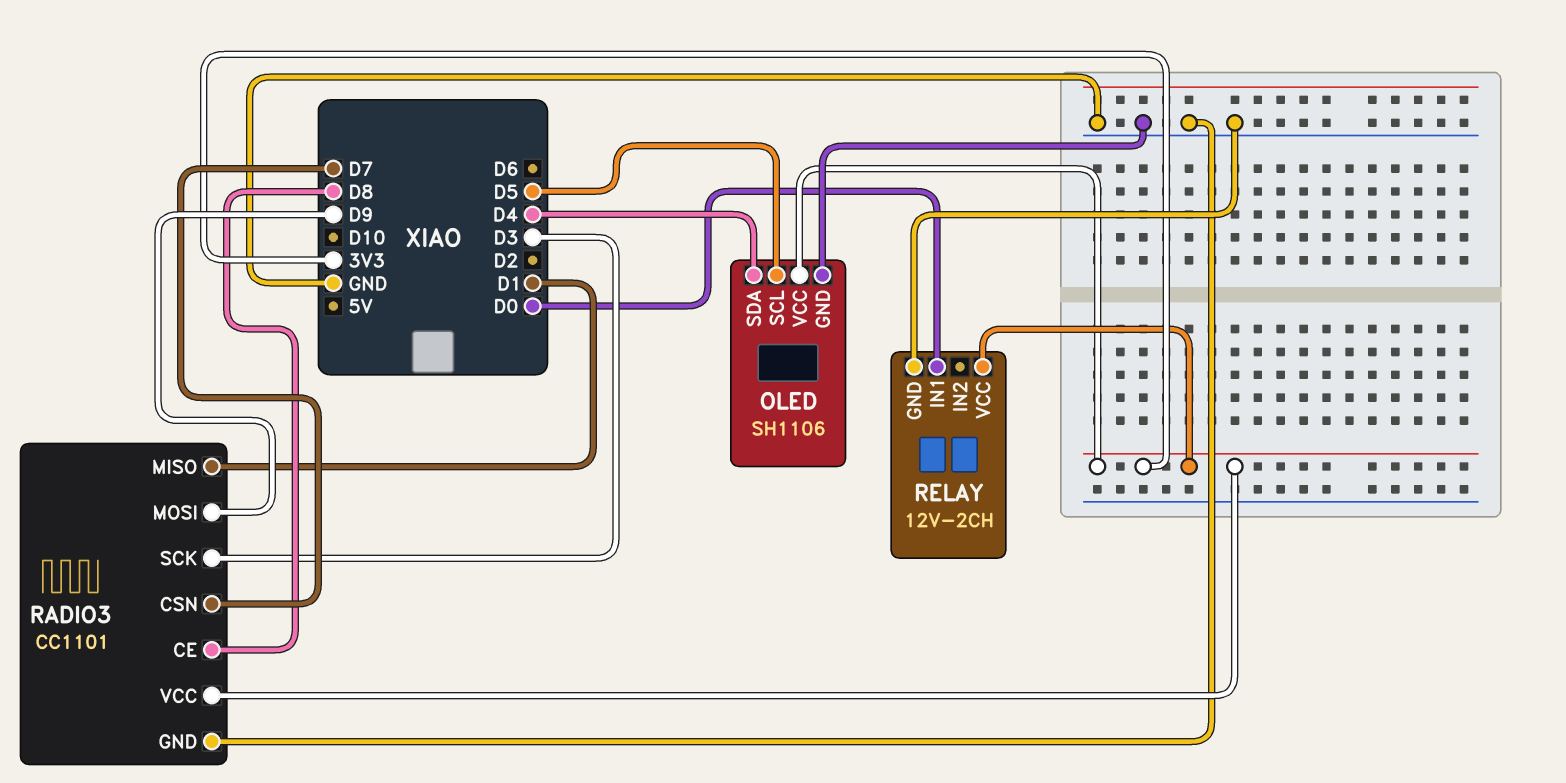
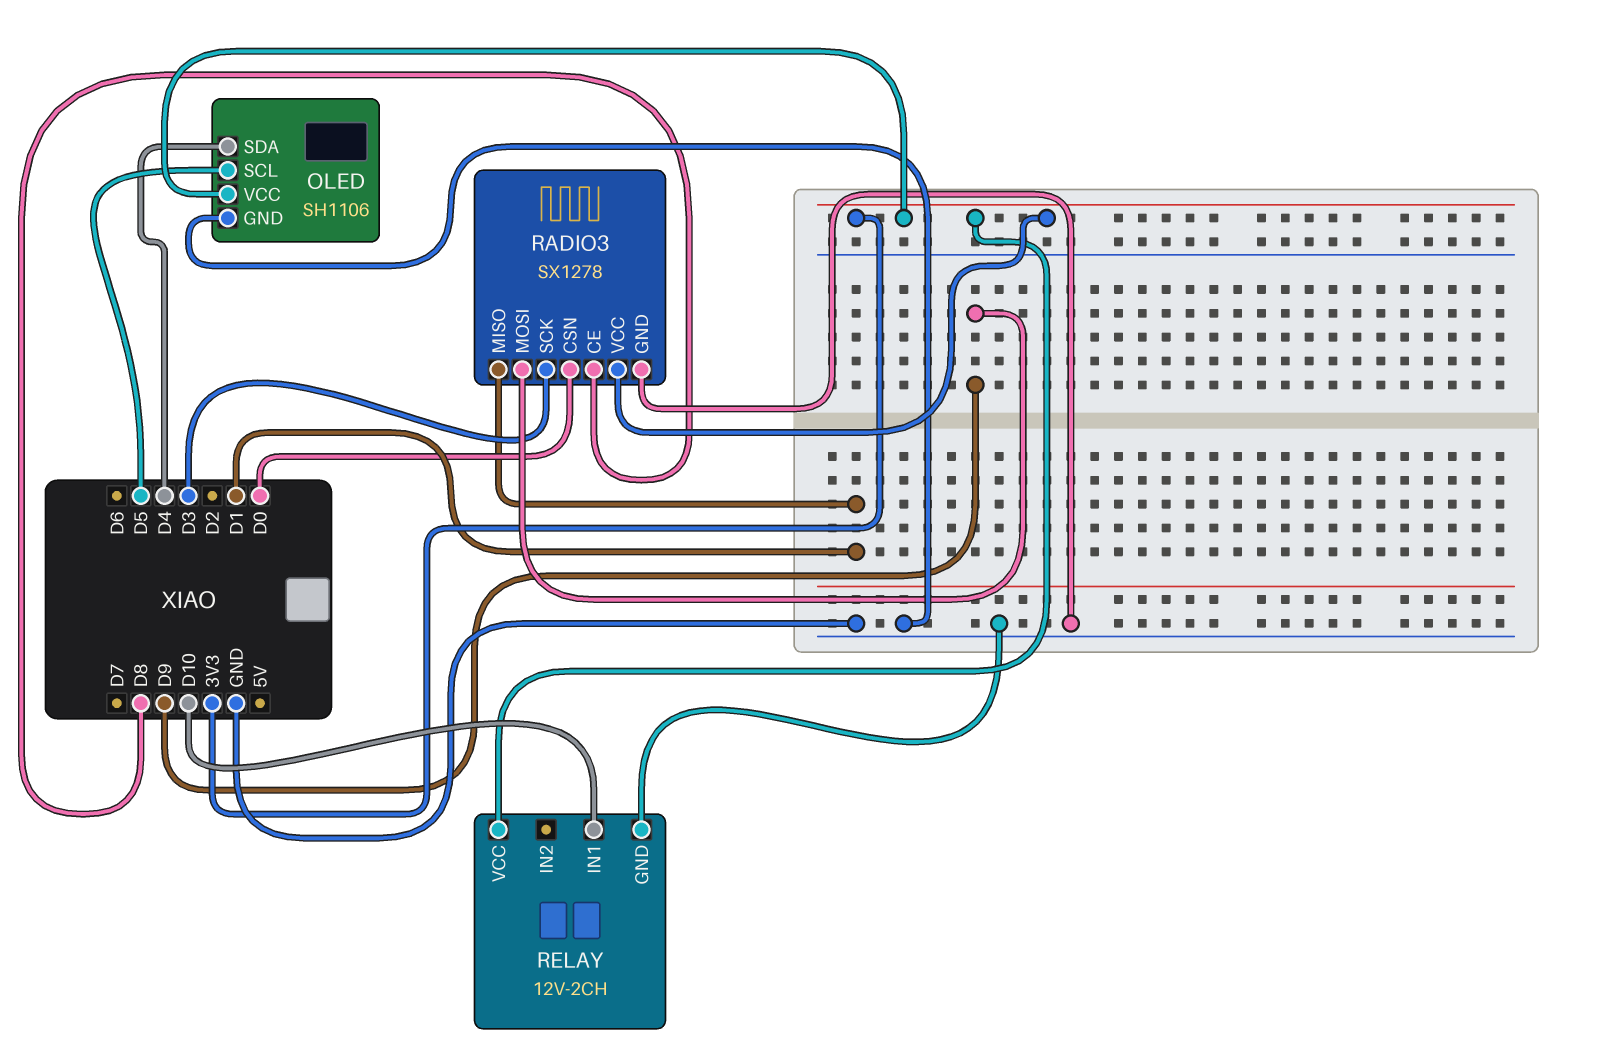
RADIO3: CC1101 -> SX1278
RADIO3 pin CSN: D7 -> D0
RELAY pin IN1: D0 -> D10

